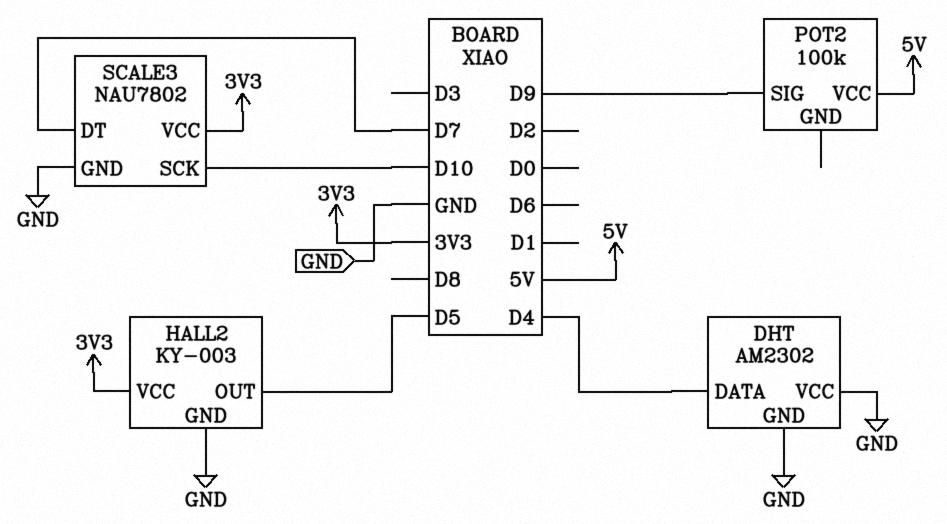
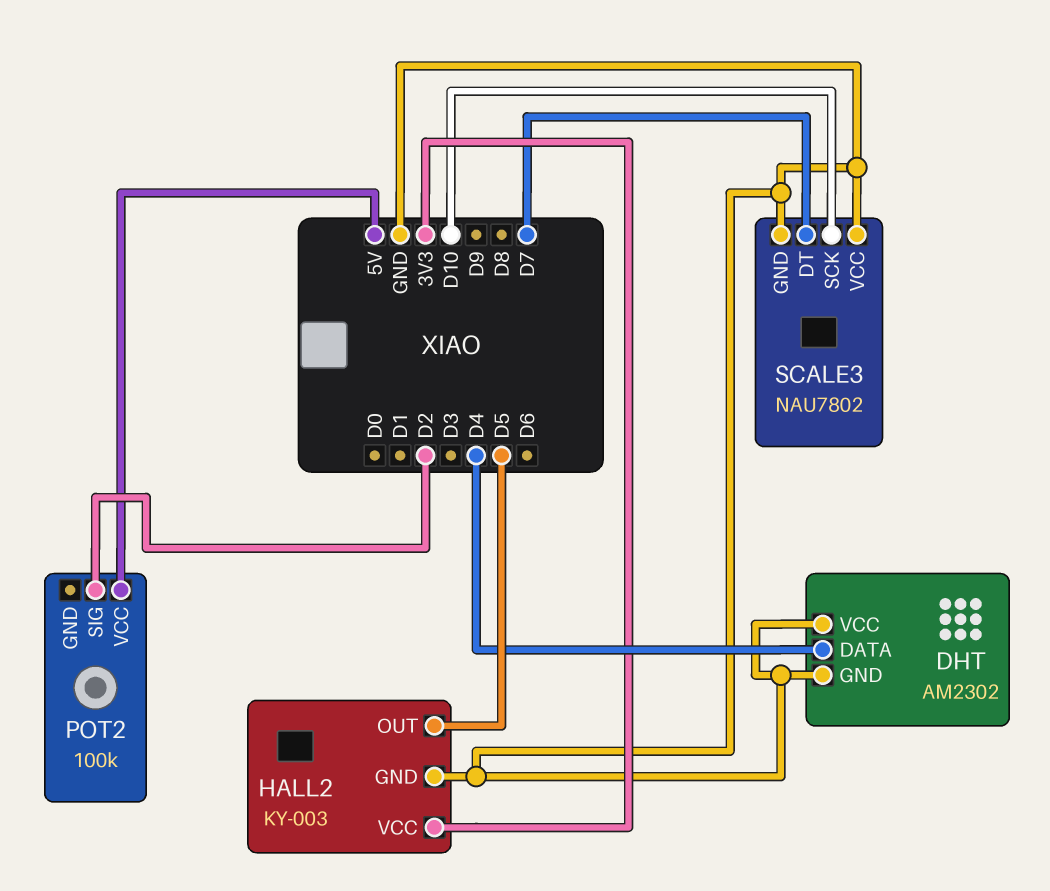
POT2 pin SIG: D9 -> D2
SCALE3 pin VCC: 3V3 -> GND

